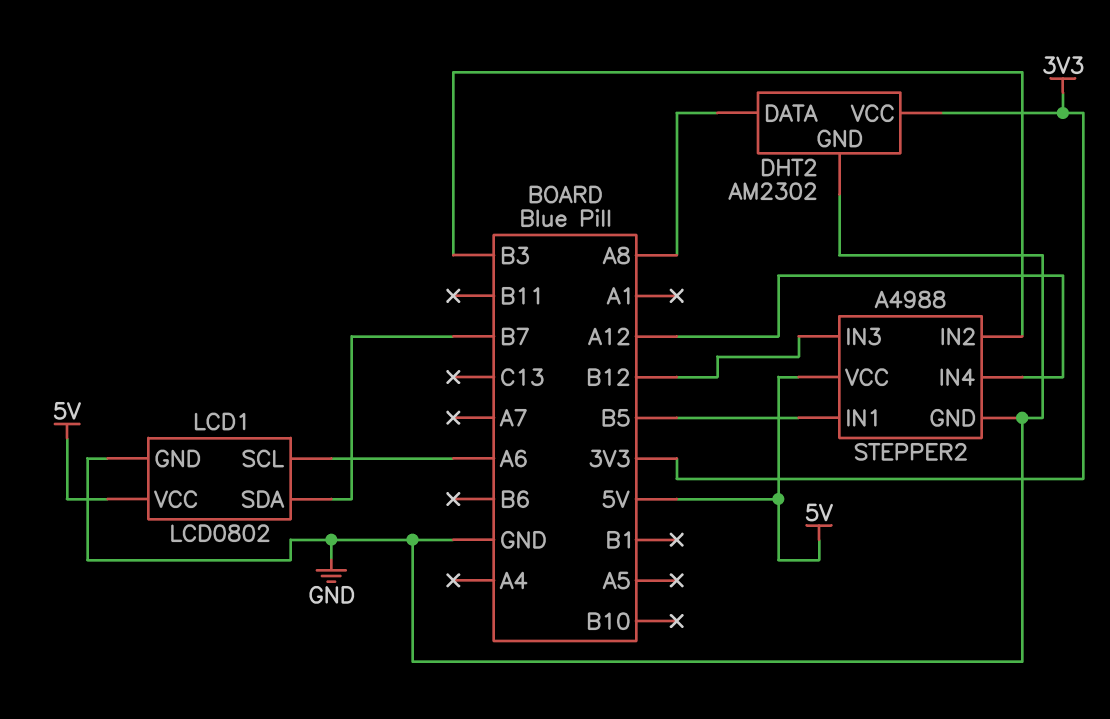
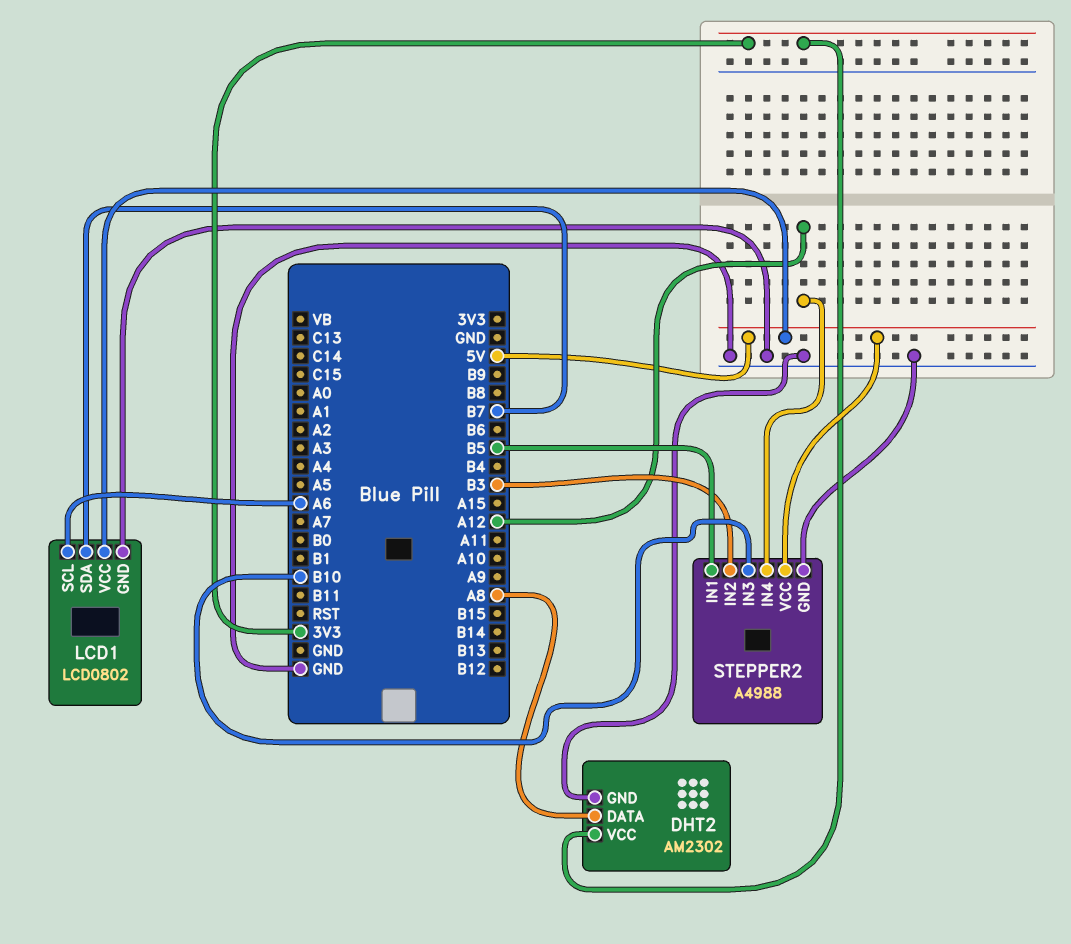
STEPPER2 pin IN3: B12 -> B10

